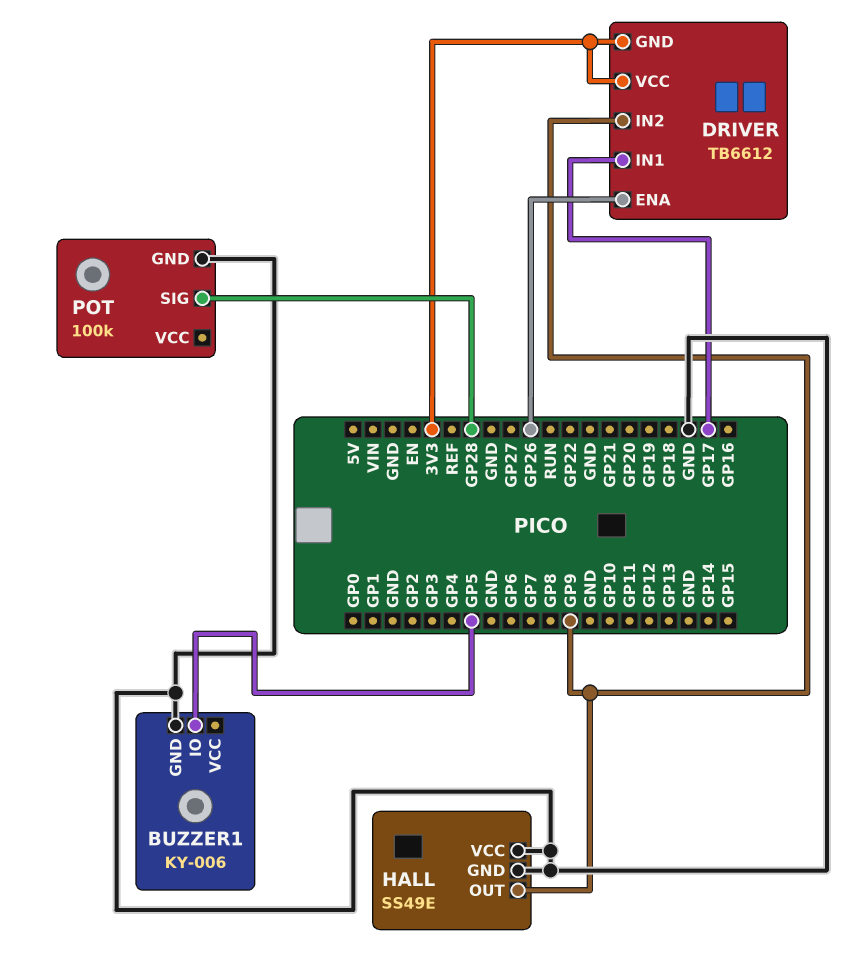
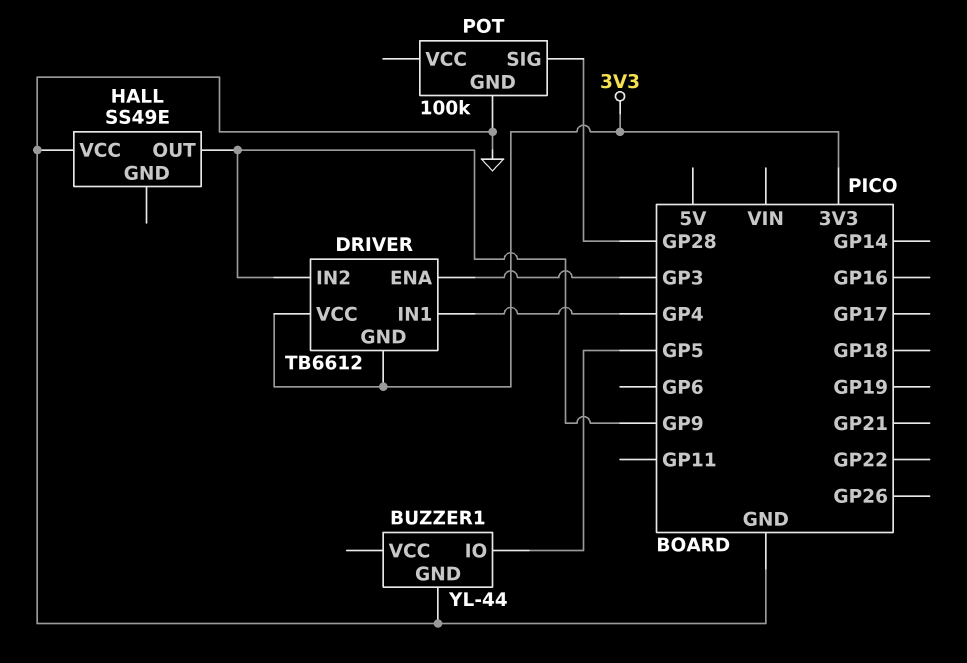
BUZZER1: KY-006 -> YL-44
DRIVER pin ENA: GP26 -> GP3
DRIVER pin IN1: GP17 -> GP4
HALL pin GND: GND -> none

